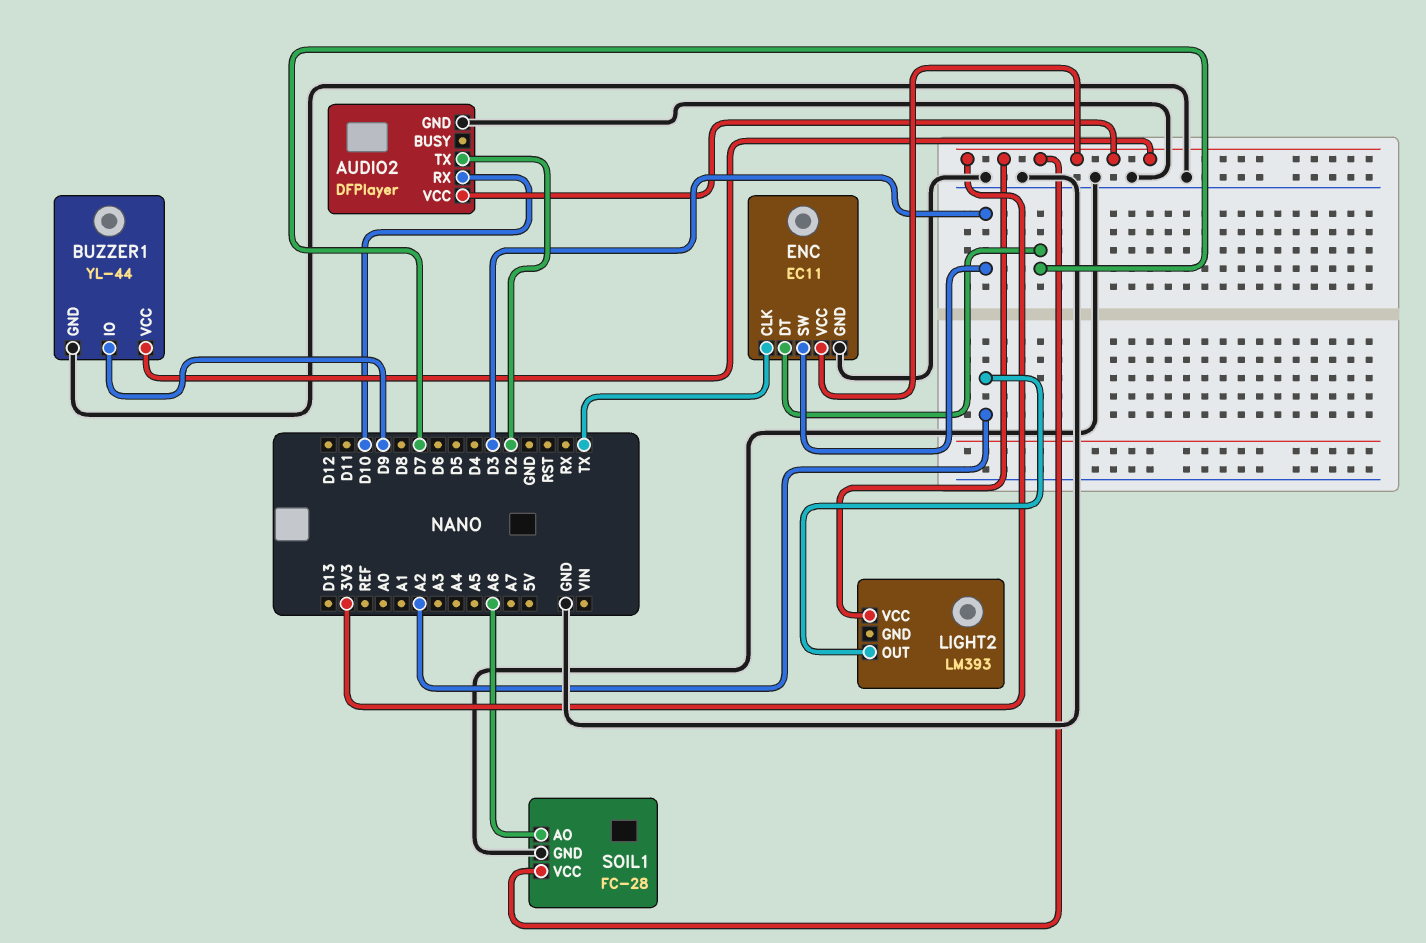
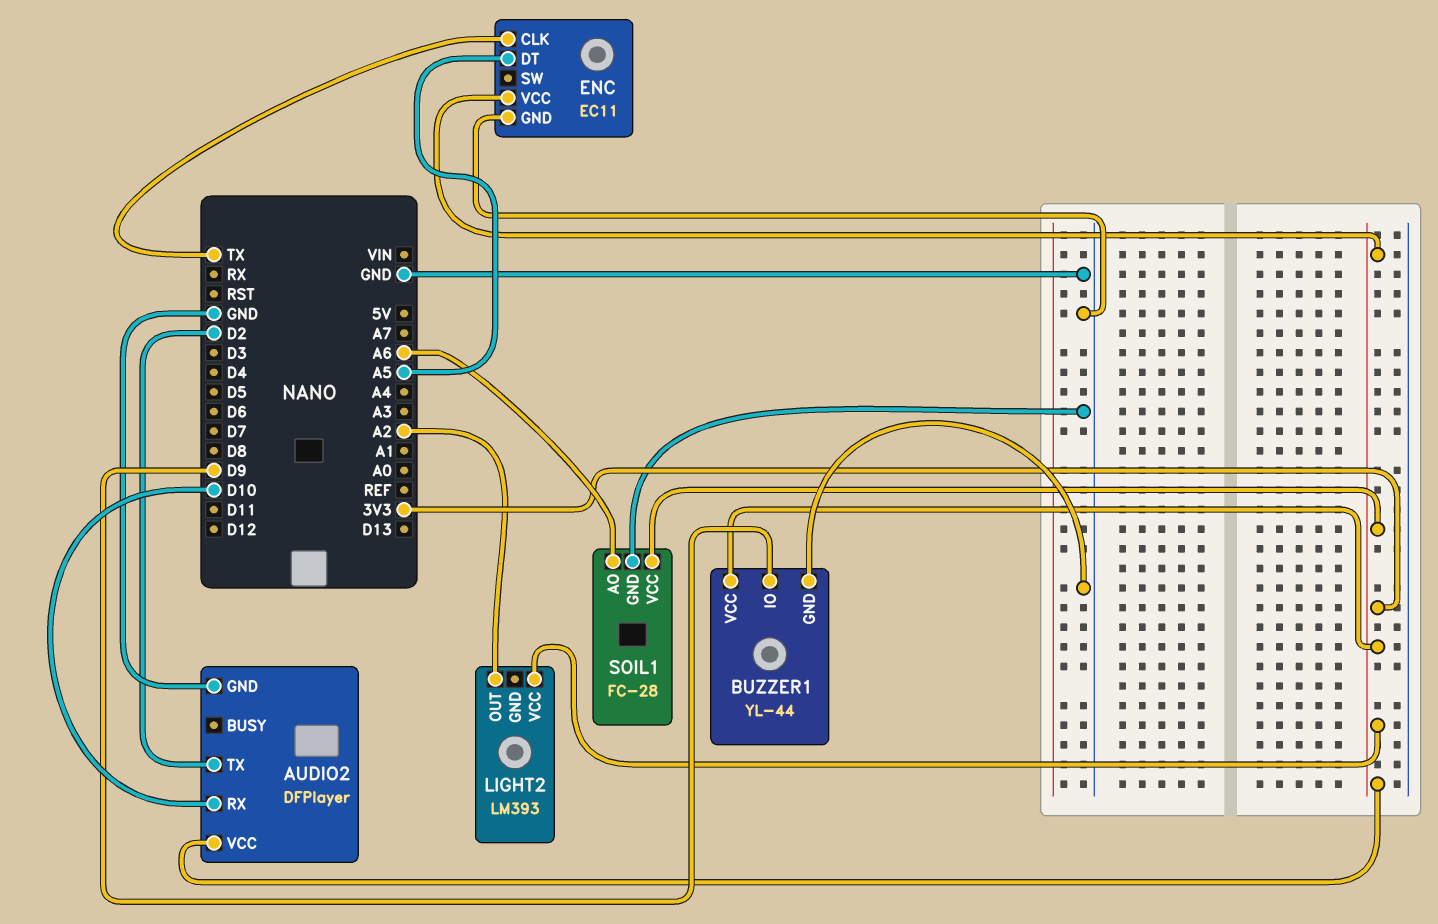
ENC pin DT: D7 -> A5
ENC pin SW: D3 -> none

